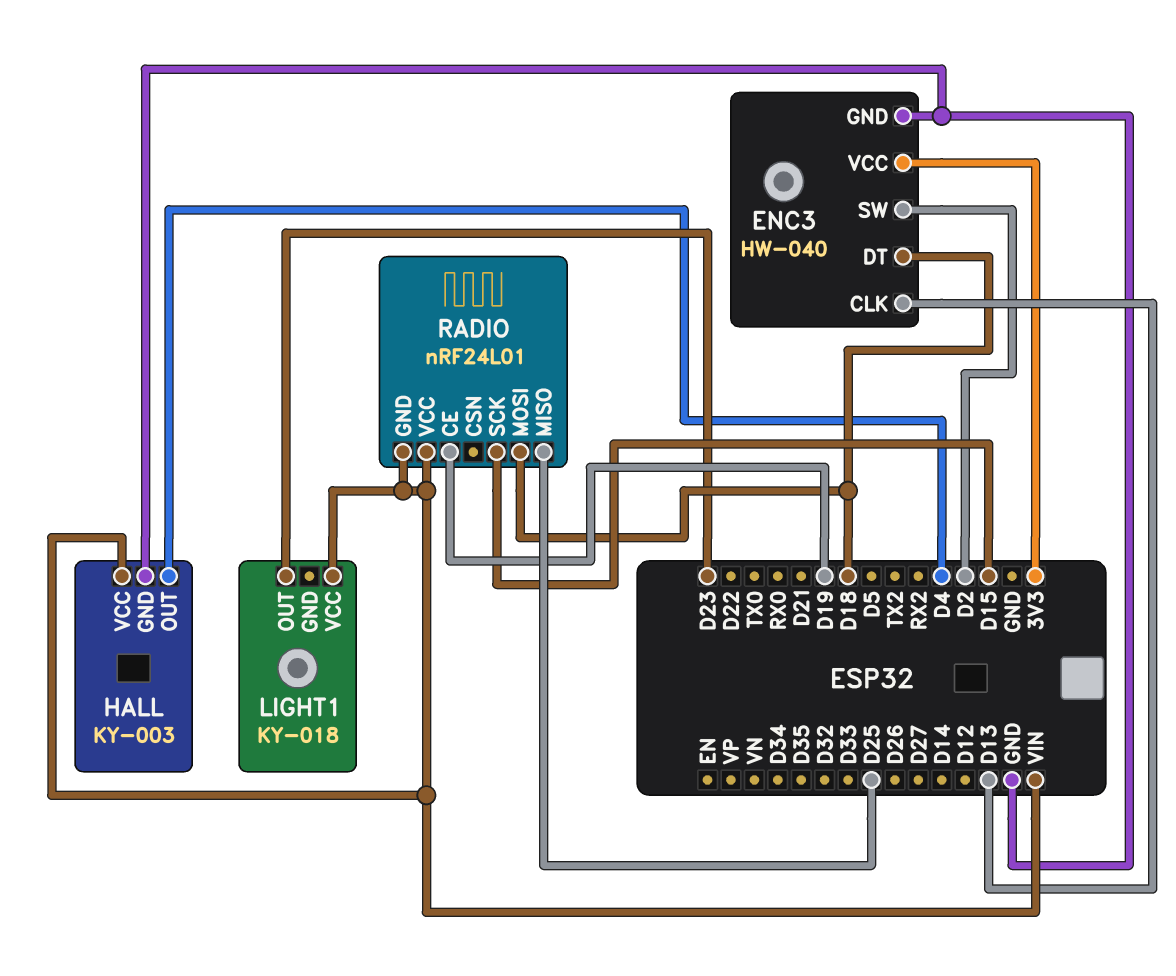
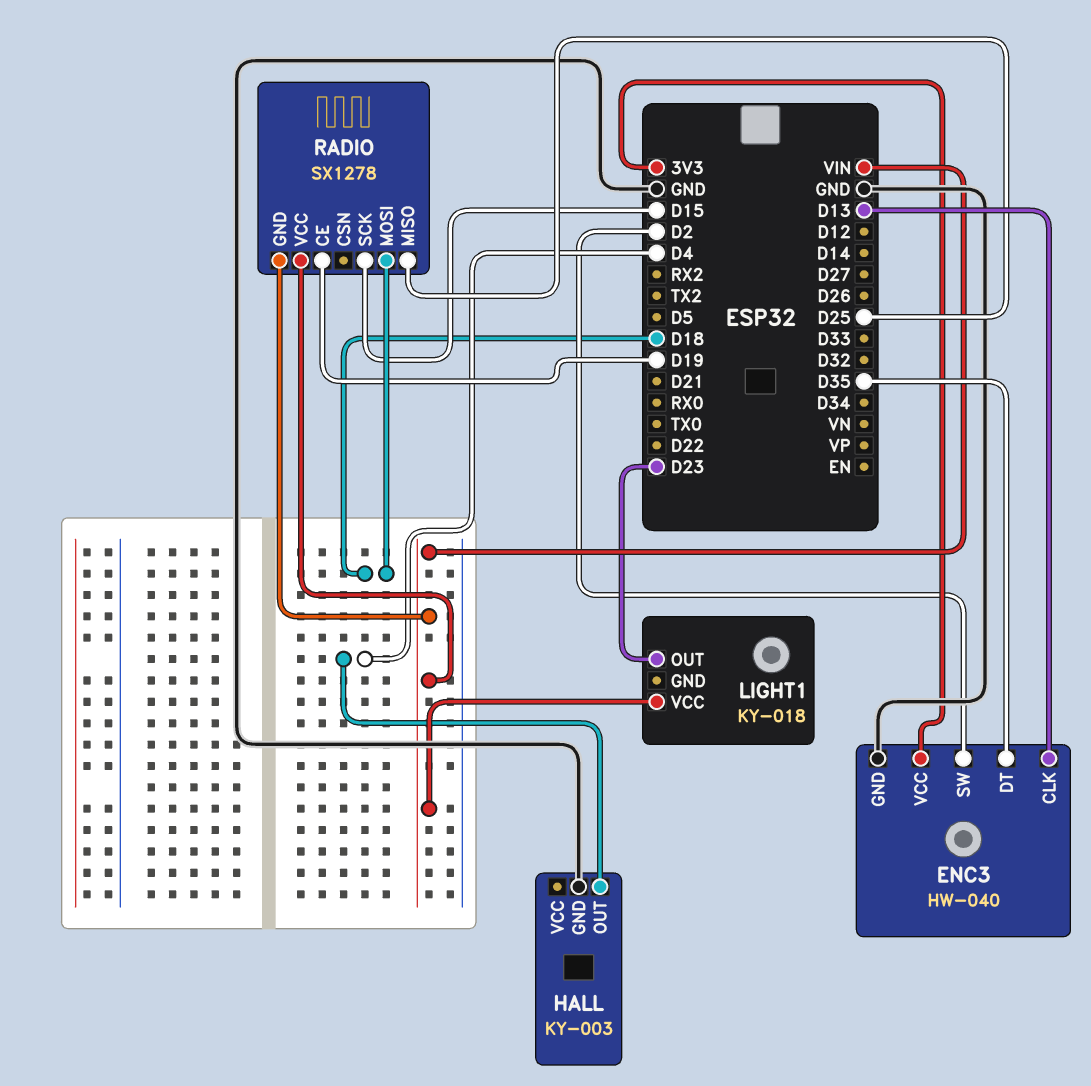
ENC3 pin DT: D18 -> D35
HALL pin VCC: VIN -> none
RADIO: nRF24L01 -> SX1278

